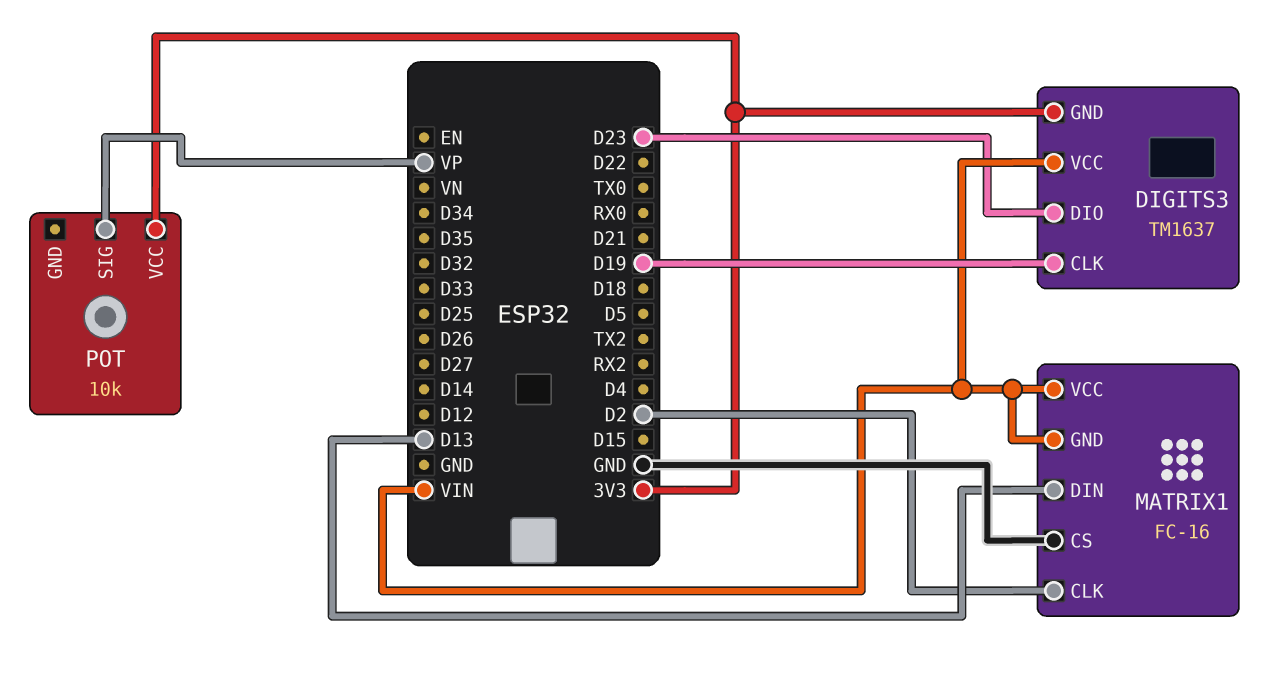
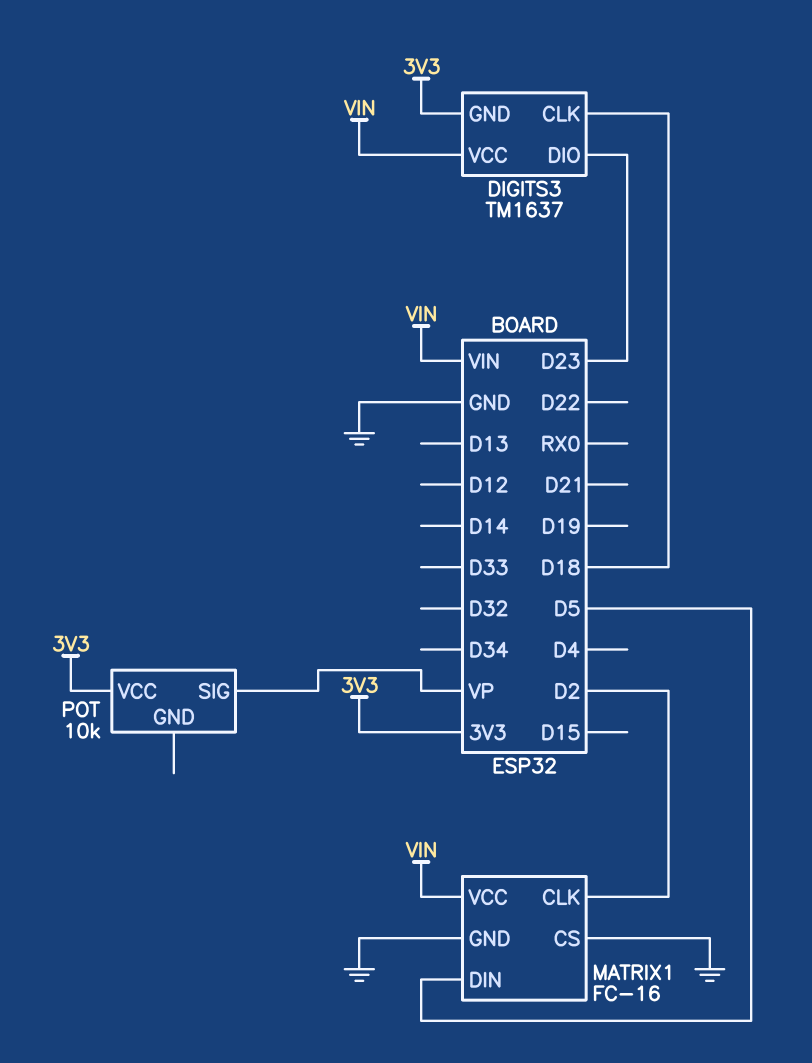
DIGITS3 pin CLK: D19 -> D18
MATRIX1 pin DIN: D13 -> D5
MATRIX1 pin GND: VIN -> GND

